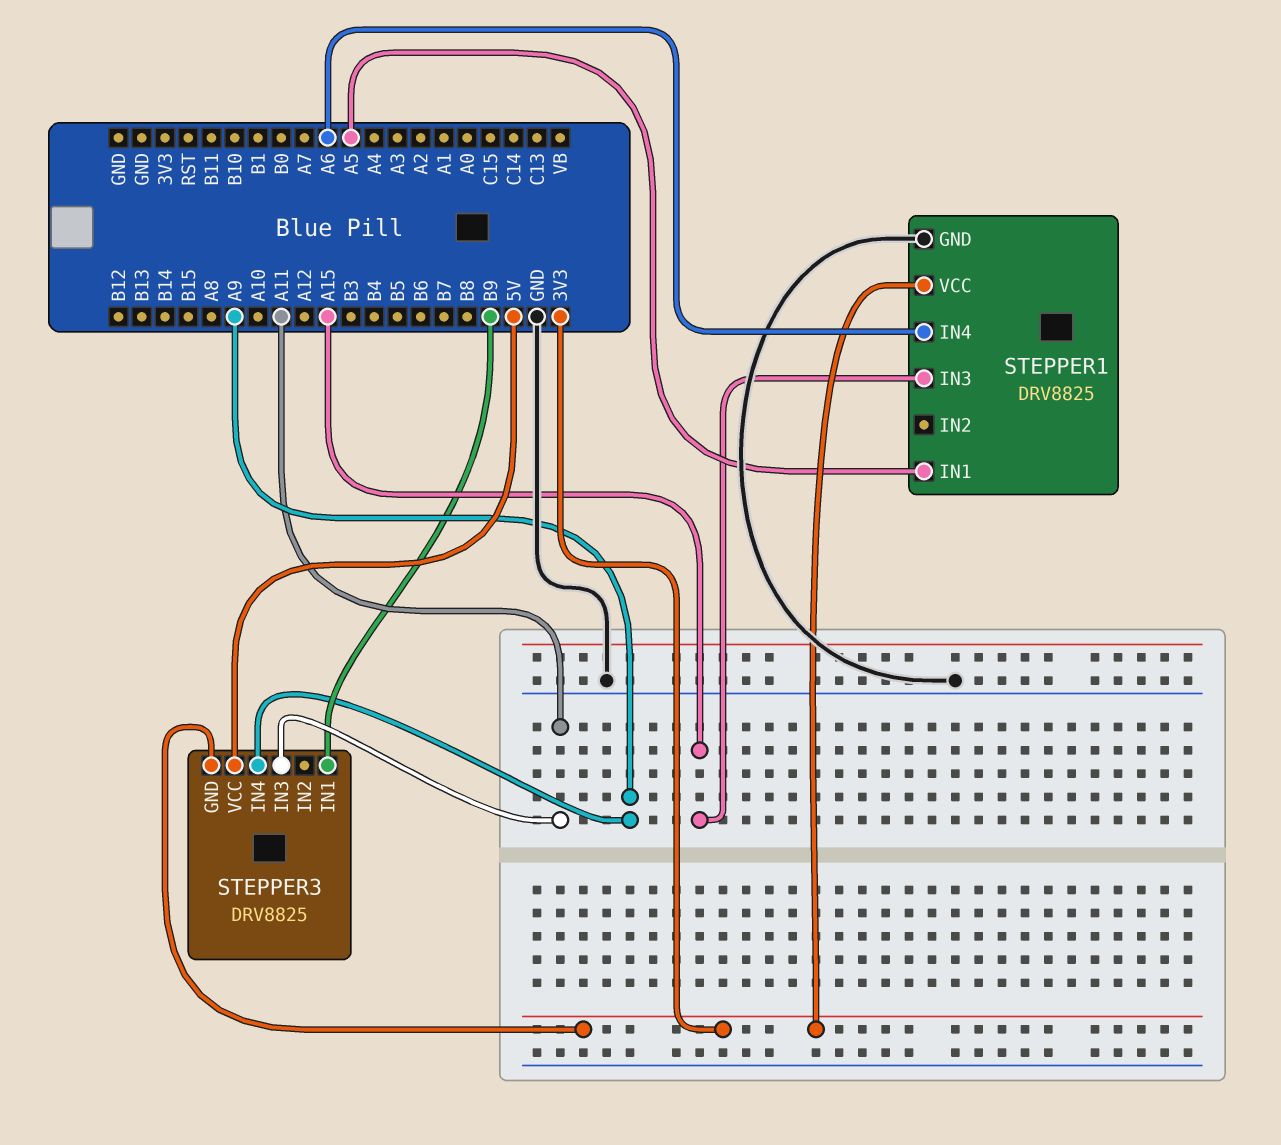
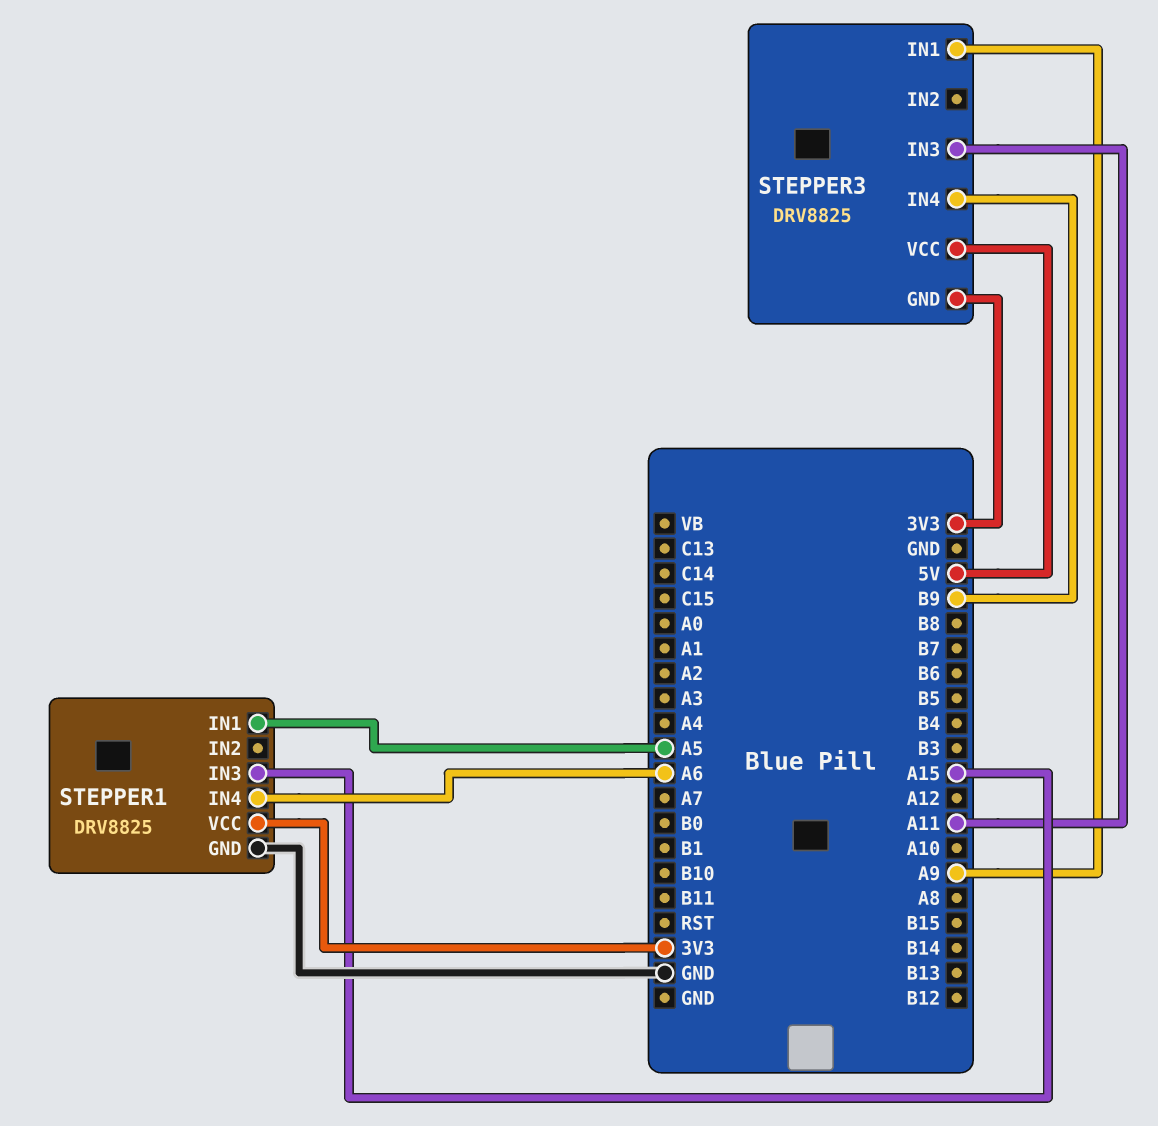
STEPPER3 pin IN1: B9 -> A9
STEPPER3 pin IN4: A9 -> B9

